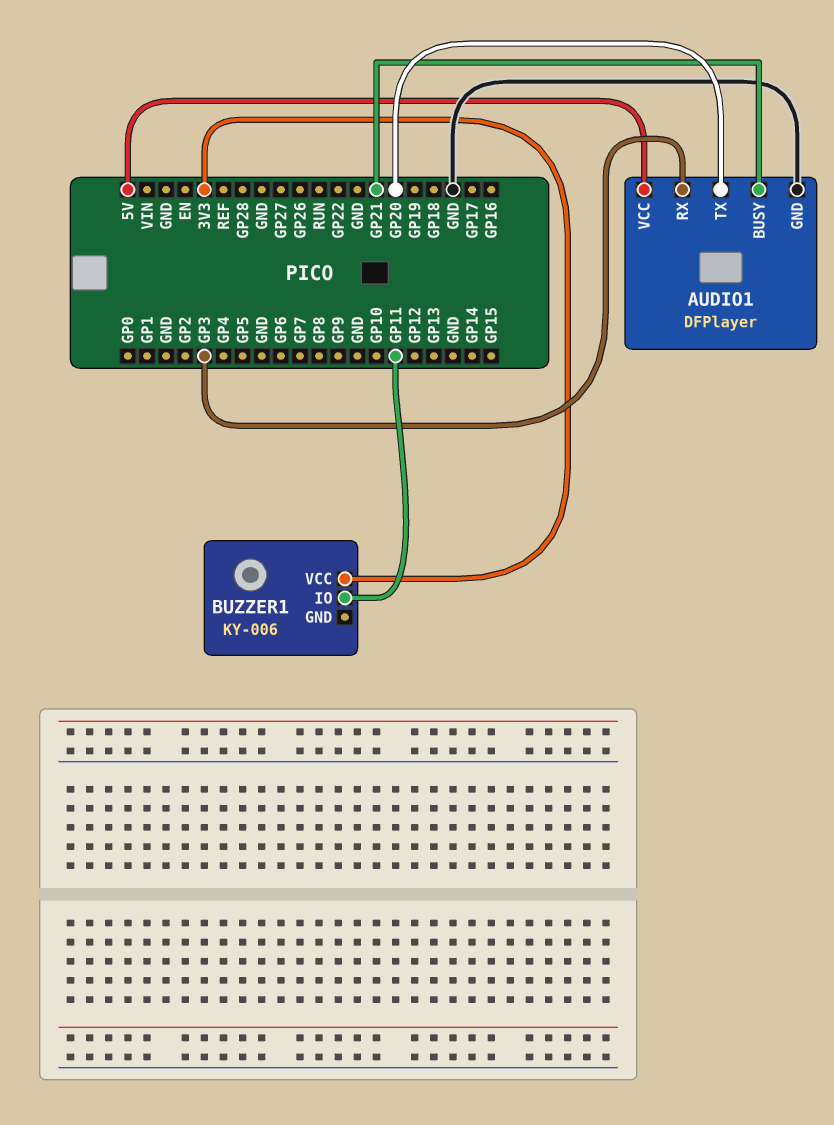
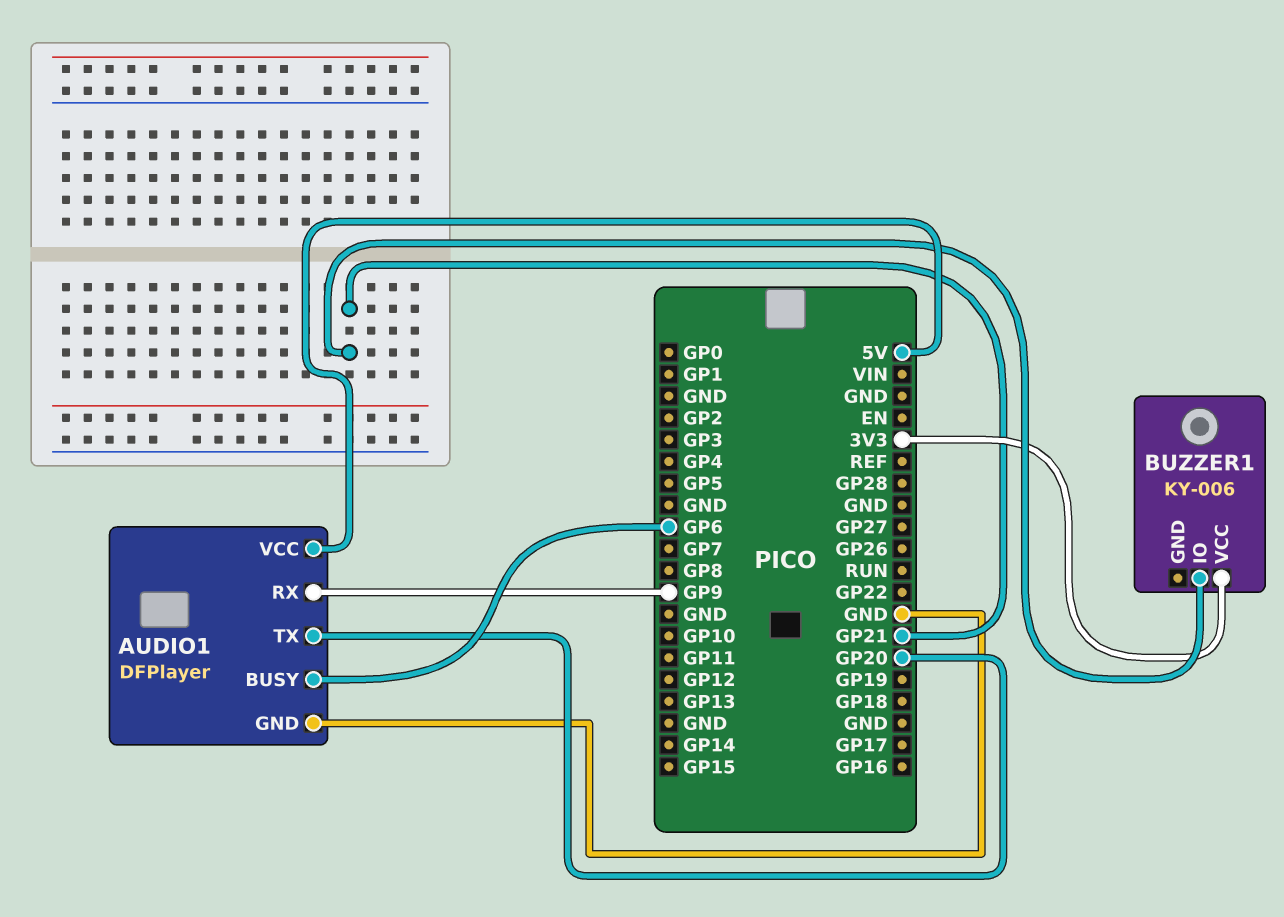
AUDIO1 pin BUSY: GP21 -> GP6
AUDIO1 pin RX: GP3 -> GP9
BUZZER1 pin IO: GP11 -> GP21

